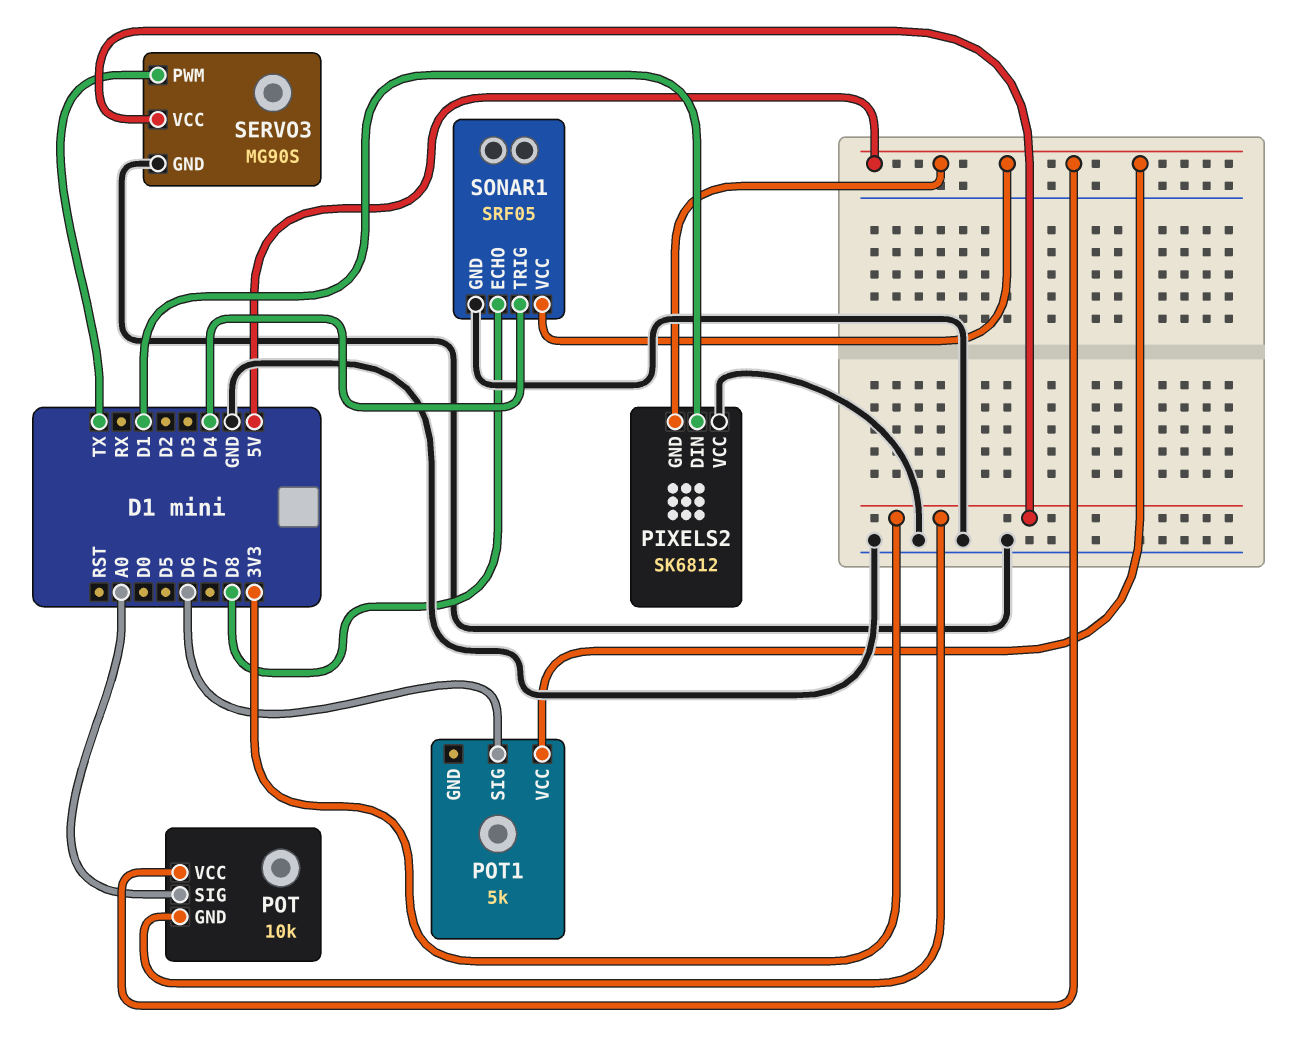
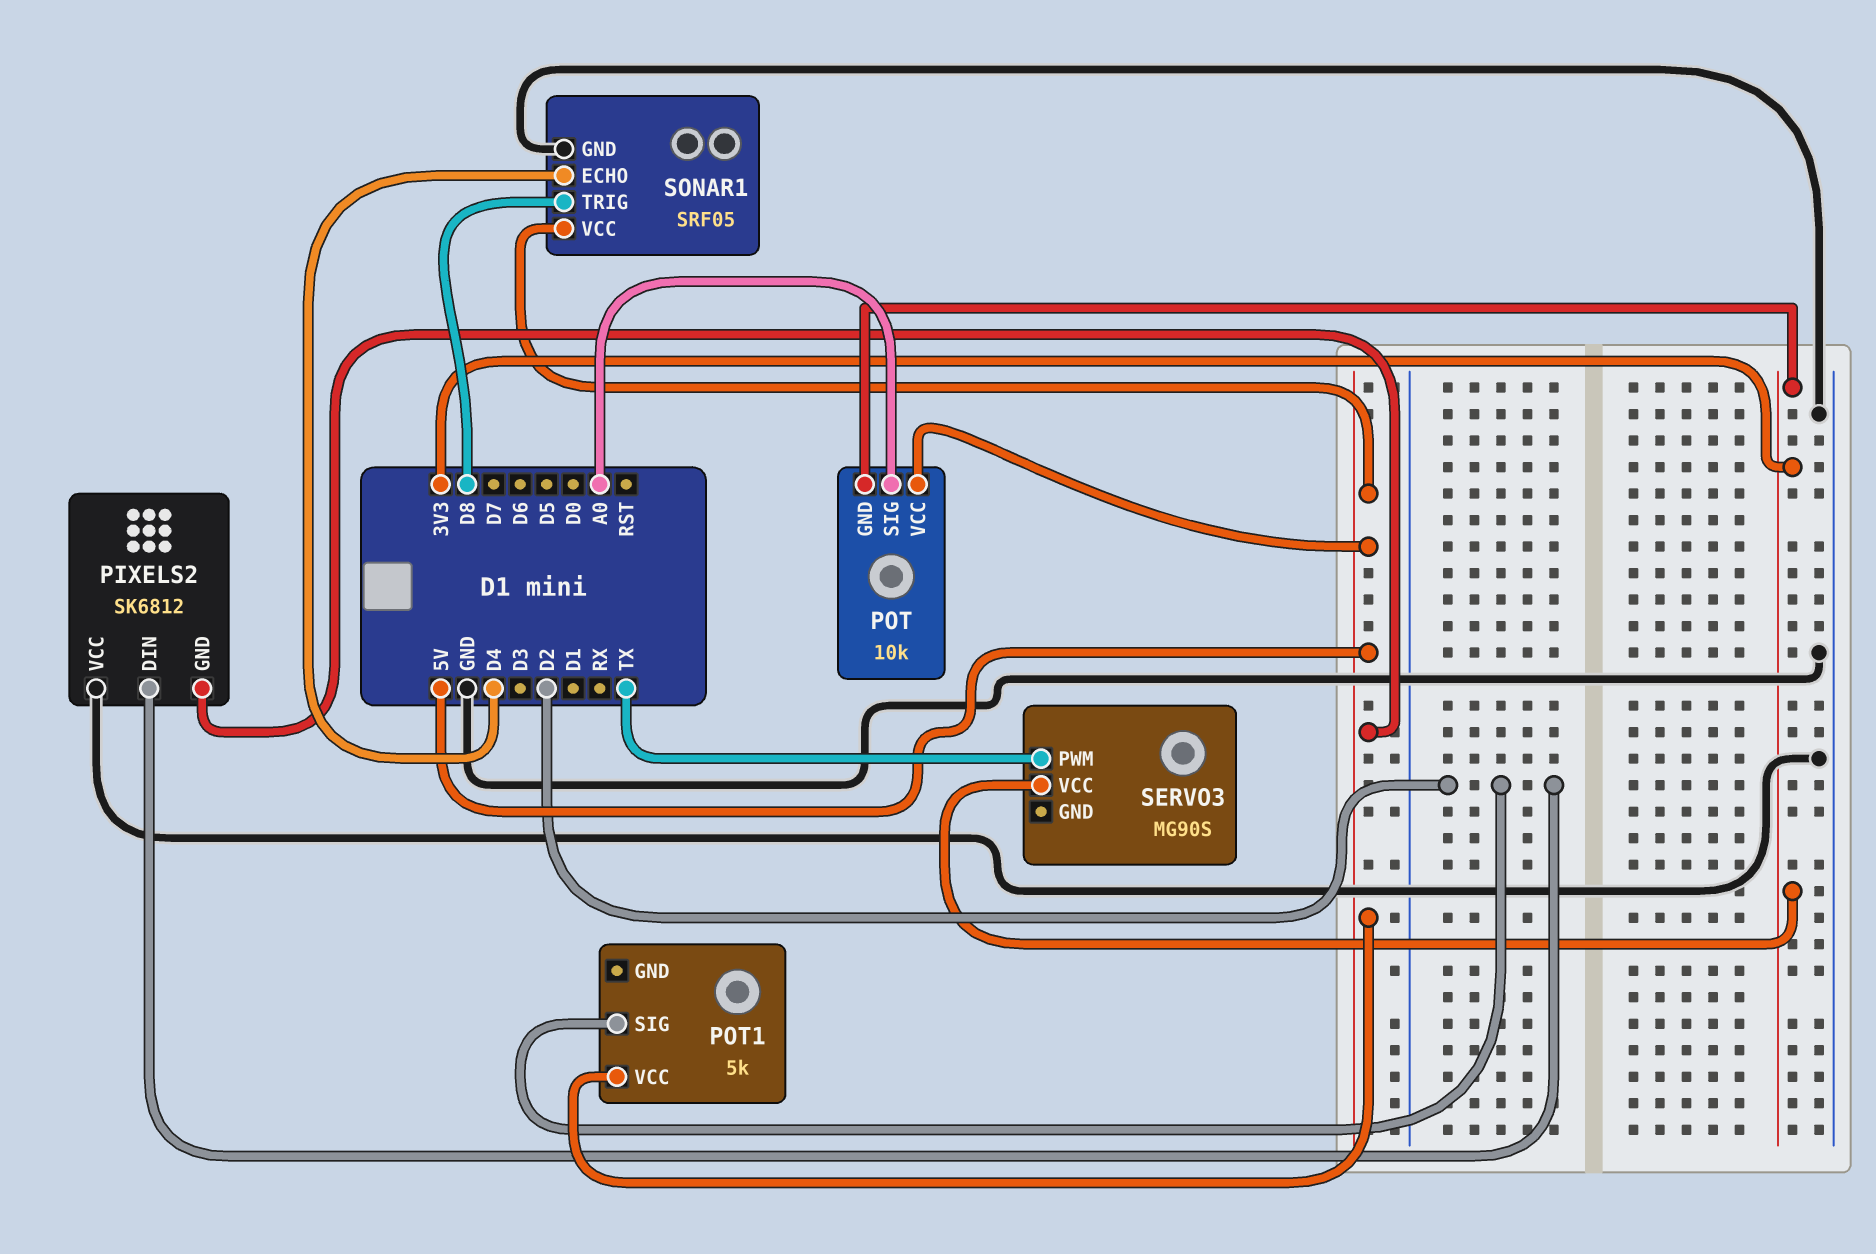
PIXELS2 pin DIN: D1 -> D2
POT1 pin SIG: D6 -> D2
SERVO3 pin GND: GND -> none
SONAR1 pin ECHO: D8 -> D4
SONAR1 pin TRIG: D4 -> D8

